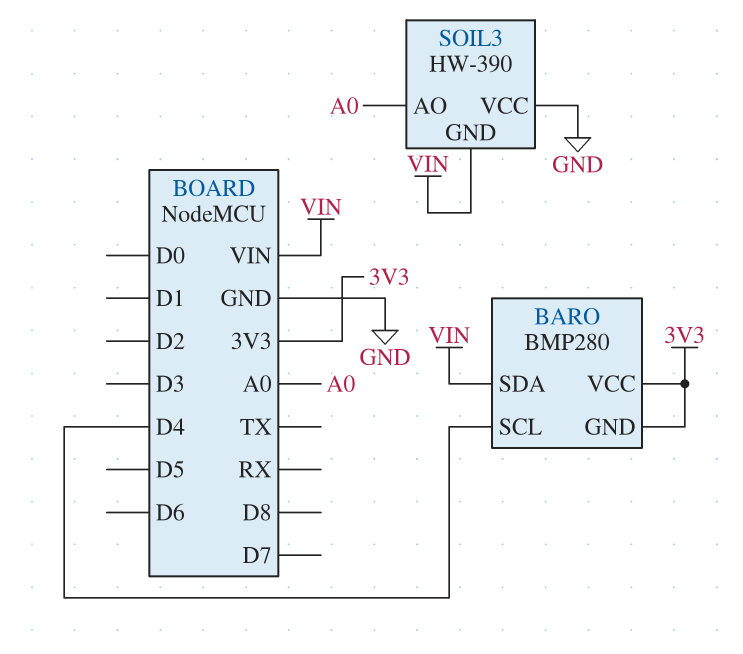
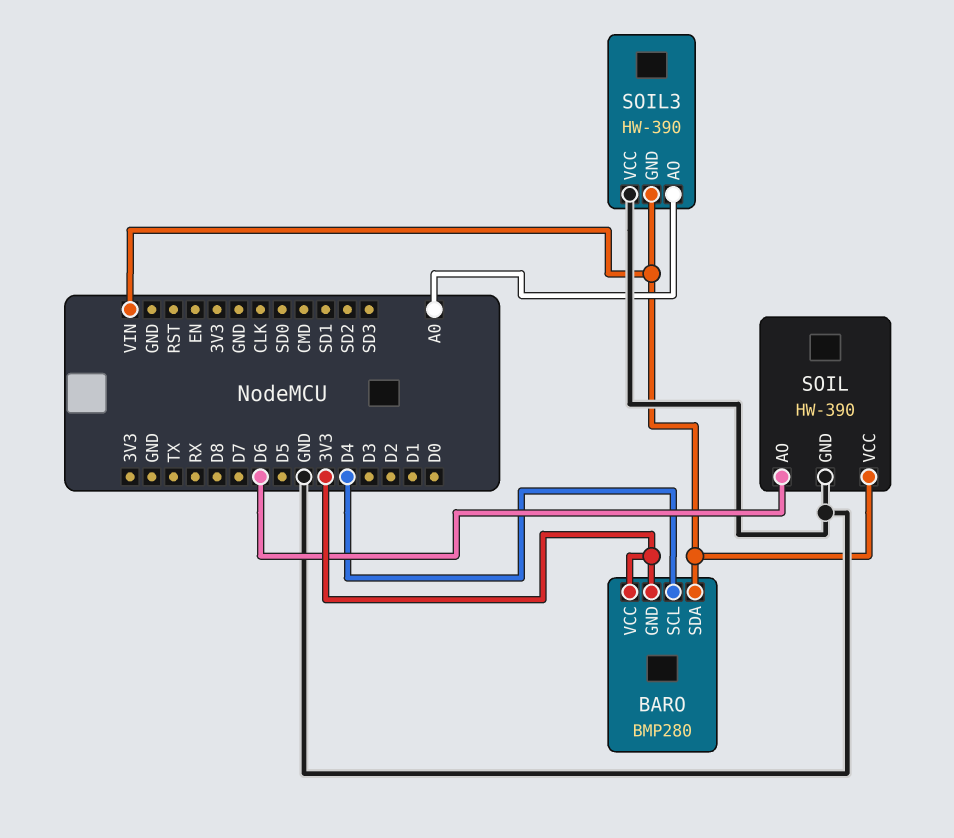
SOIL: none -> HW-390
SOIL pin AO: none -> D6
SOIL pin GND: none -> GND
SOIL pin VCC: none -> VIN

